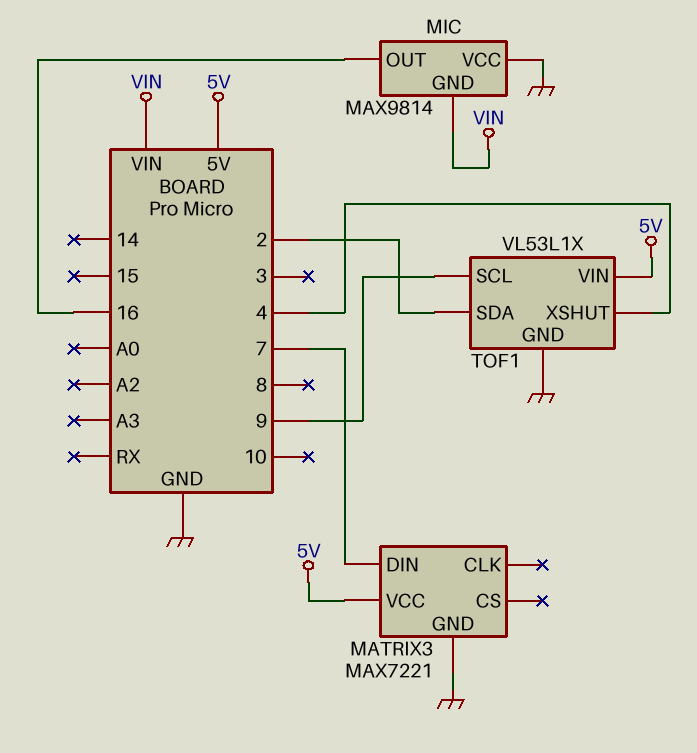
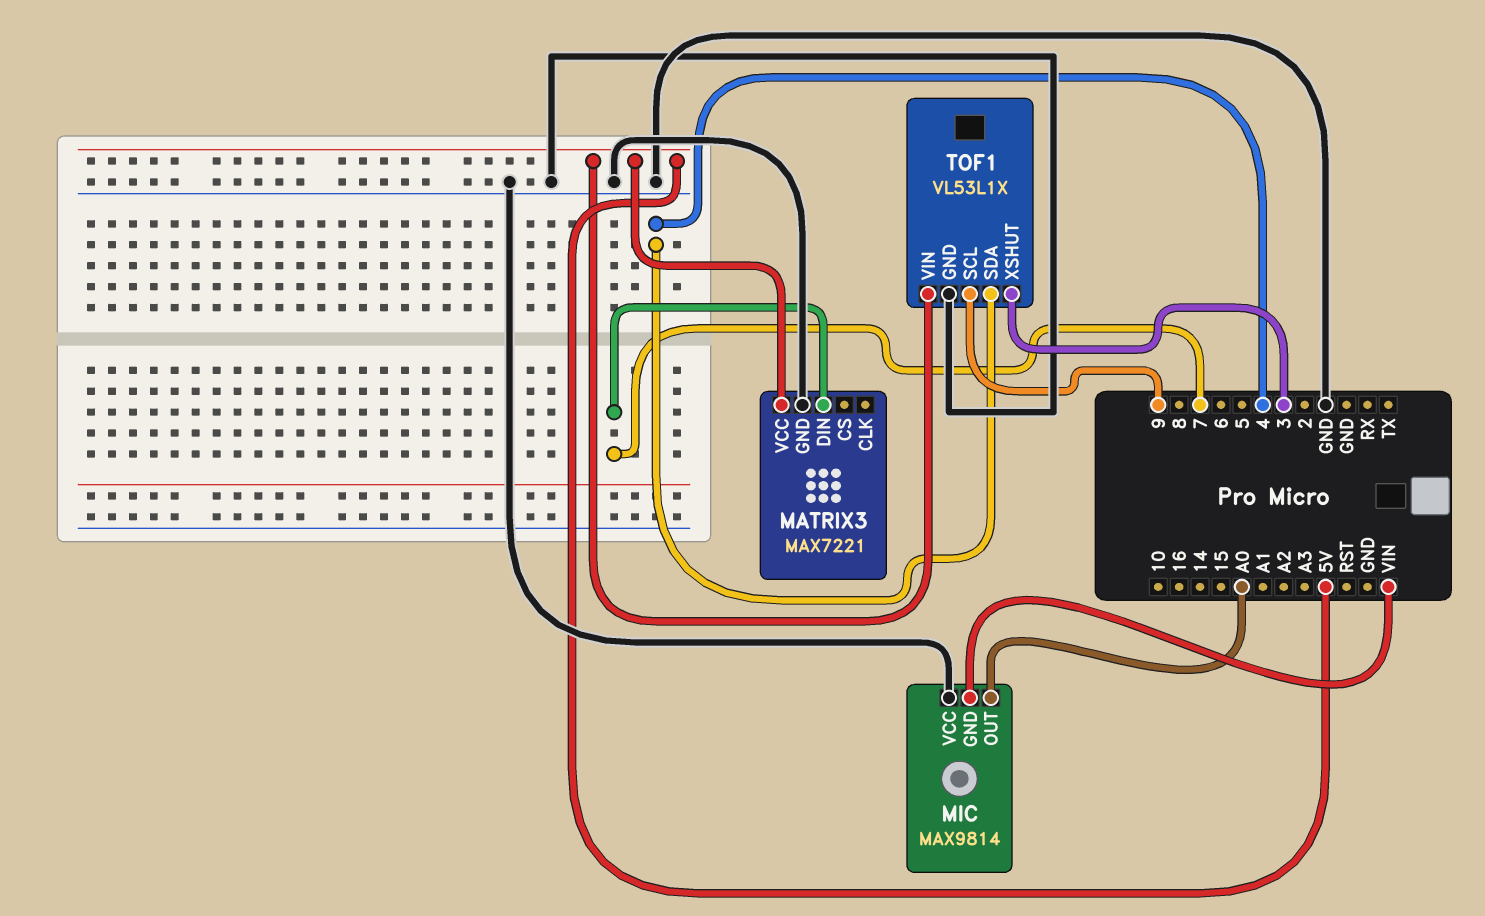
MIC pin OUT: 16 -> A0
TOF1 pin SDA: 2 -> 4
TOF1 pin XSHUT: 4 -> 3

